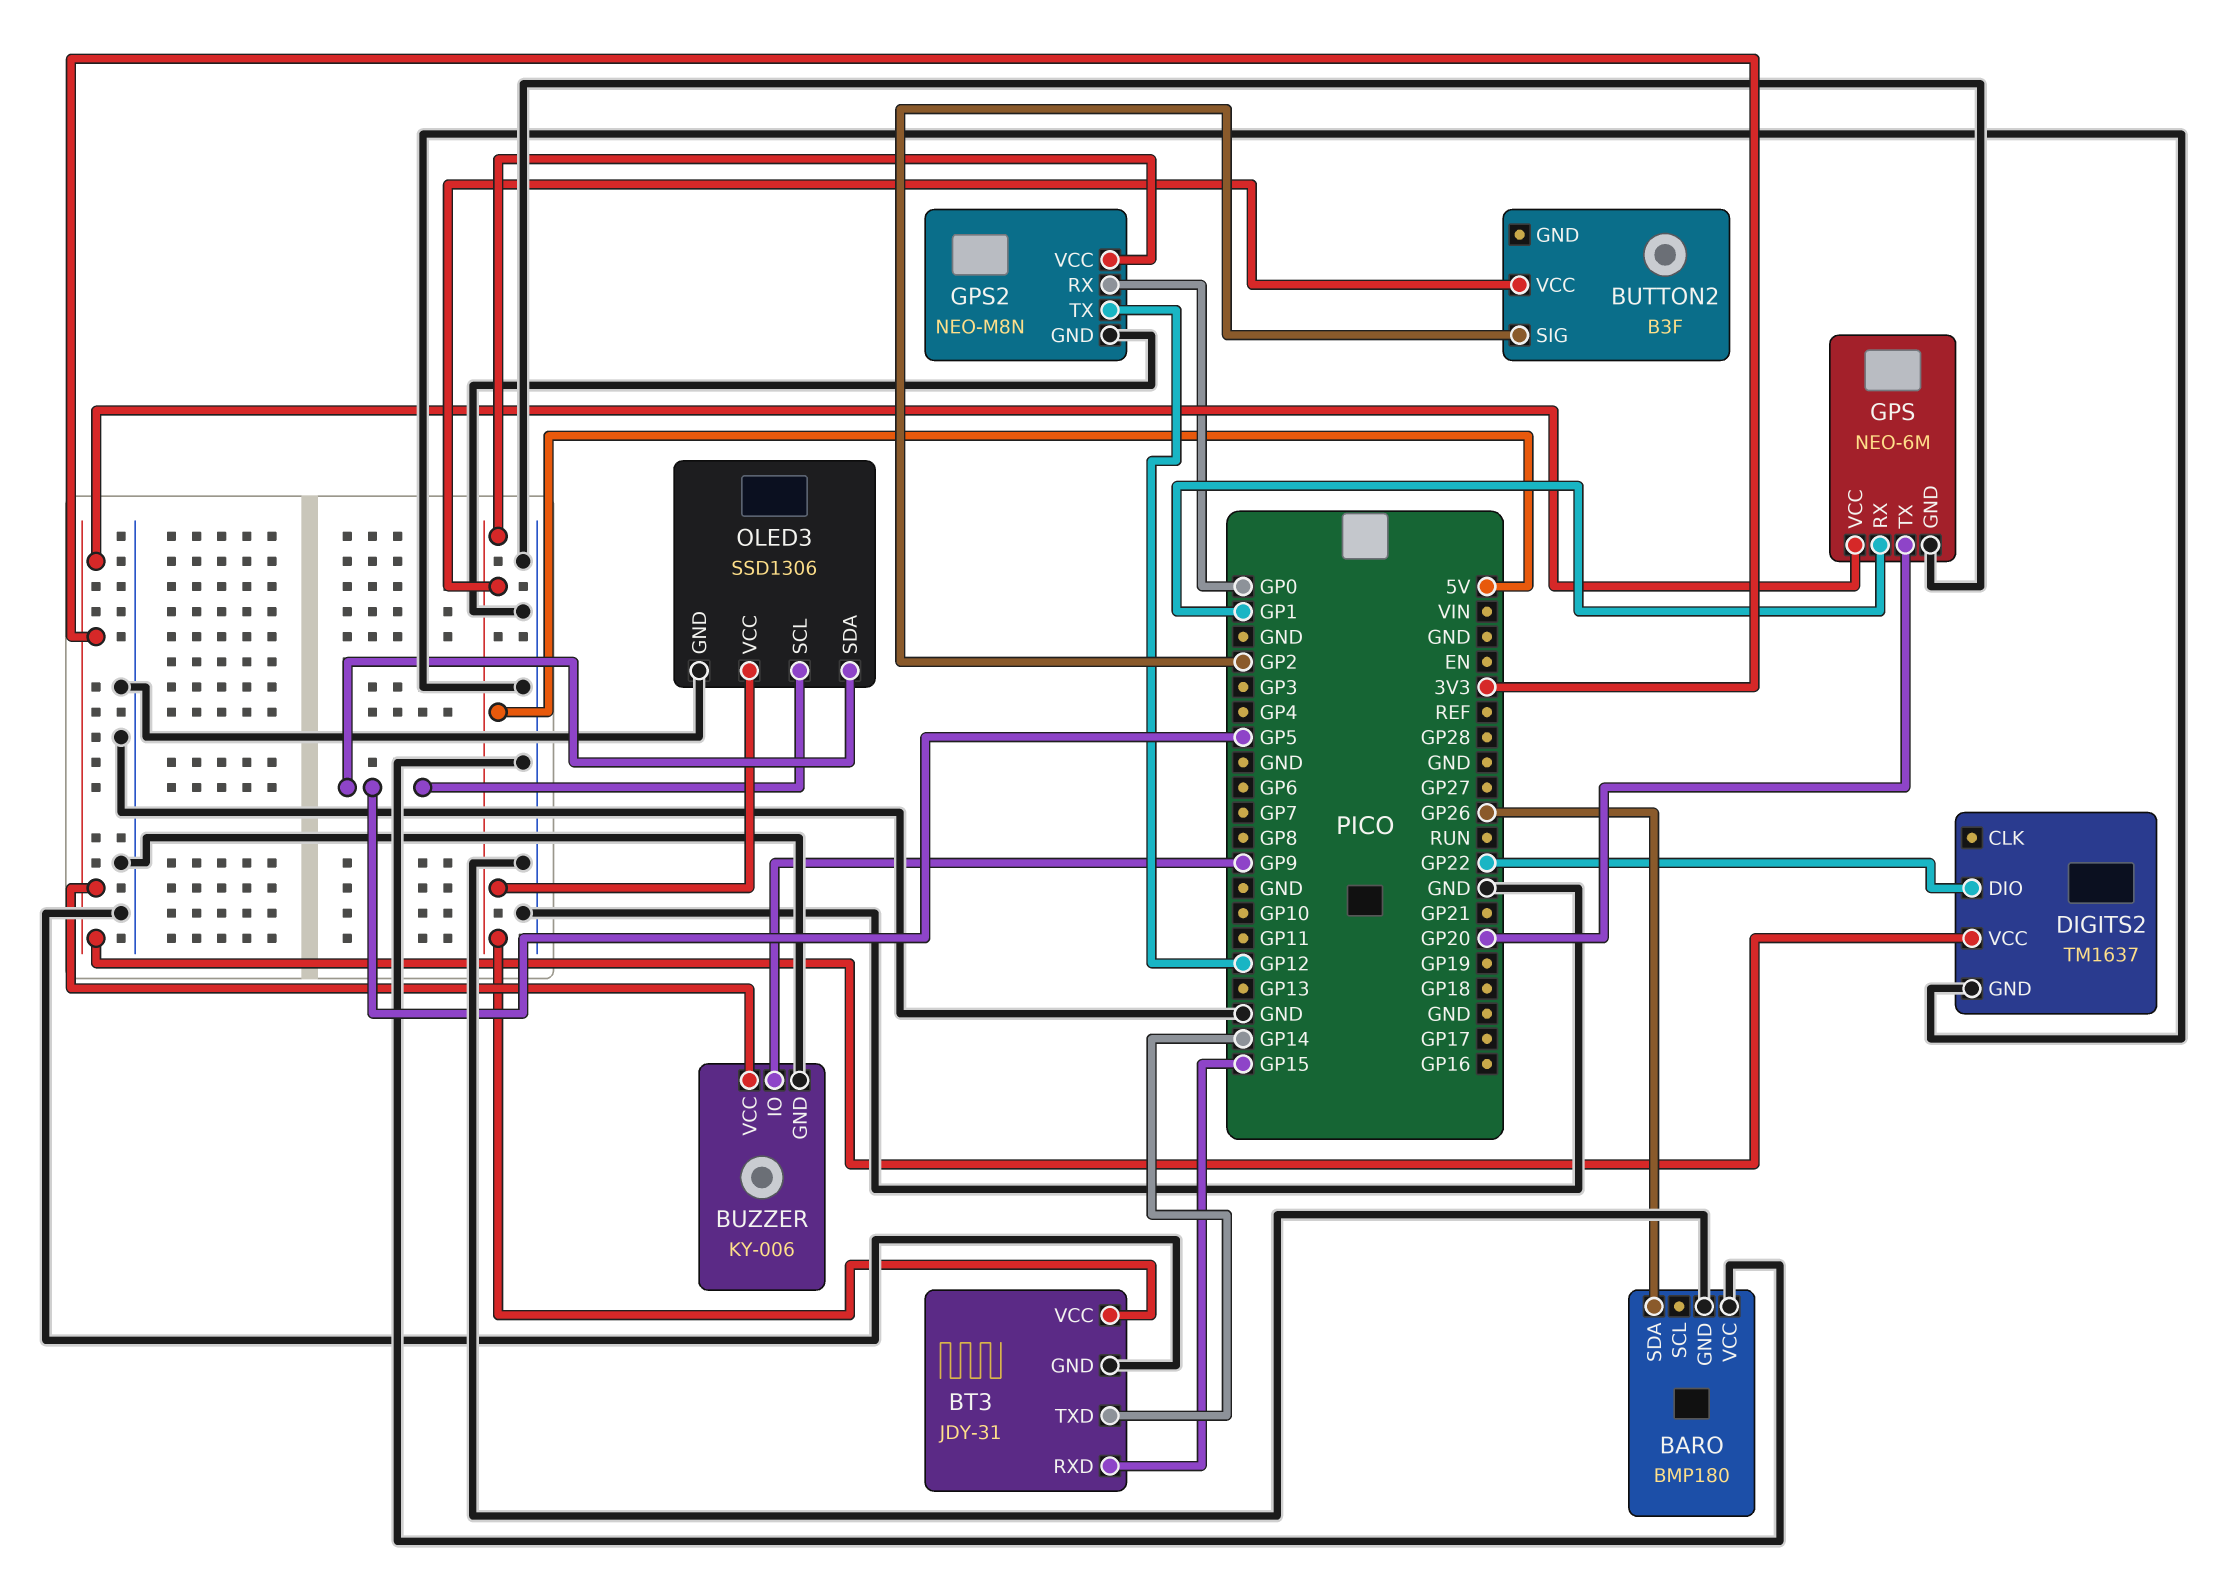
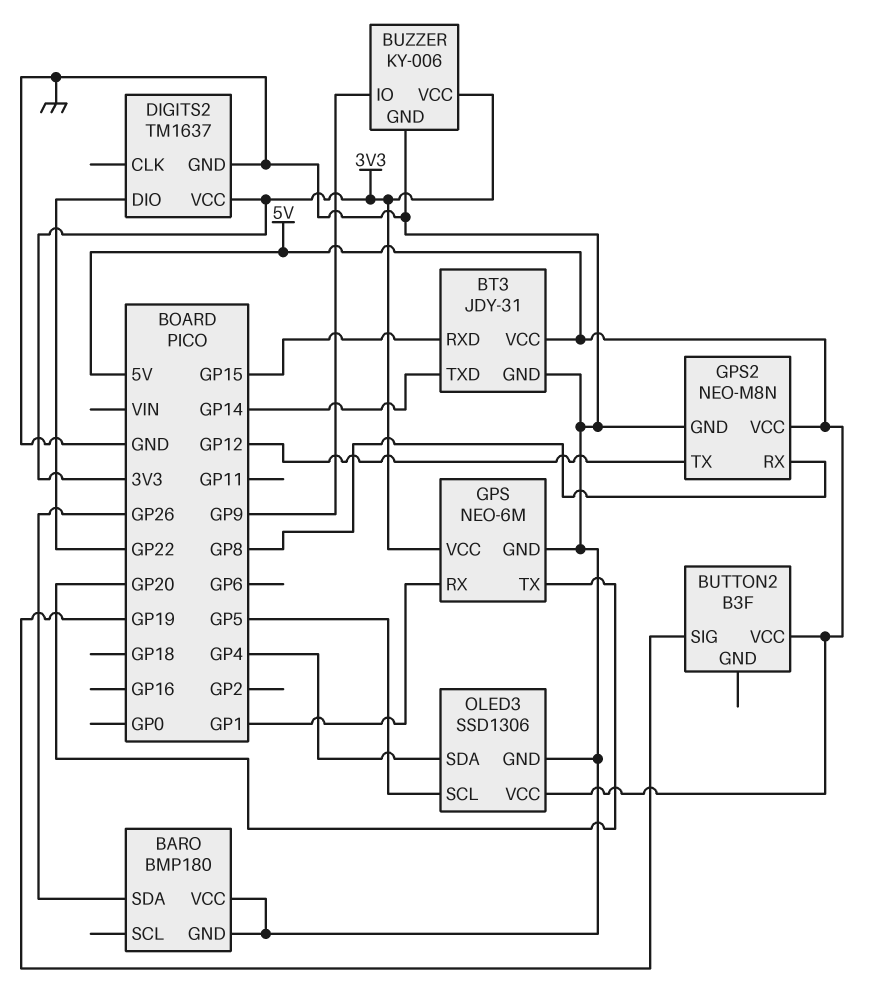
BUTTON2 pin SIG: GP2 -> GP19
GPS2 pin RX: GP0 -> GP8
OLED3 pin SDA: GP5 -> GP4

